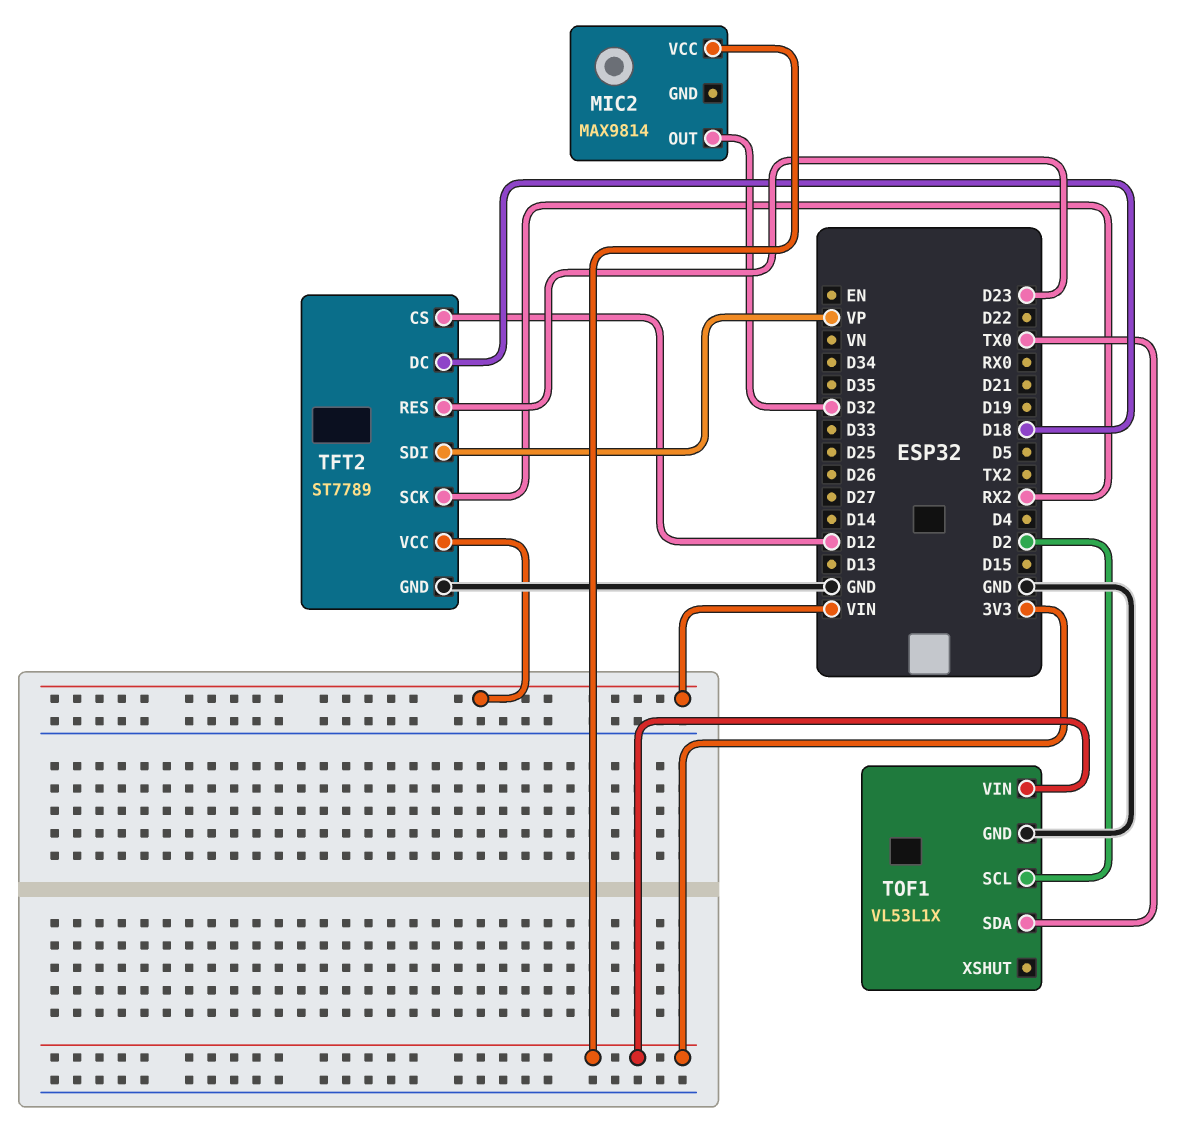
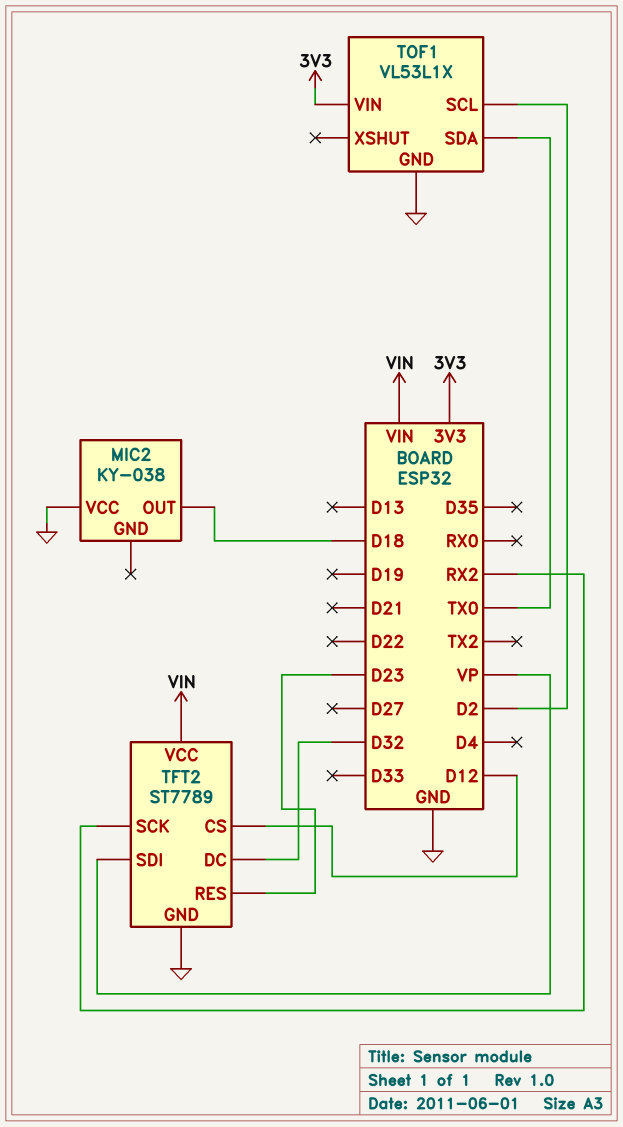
MIC2: MAX9814 -> KY-038
MIC2 pin OUT: D32 -> D18
MIC2 pin VCC: 3V3 -> GND
TFT2 pin DC: D18 -> D32

